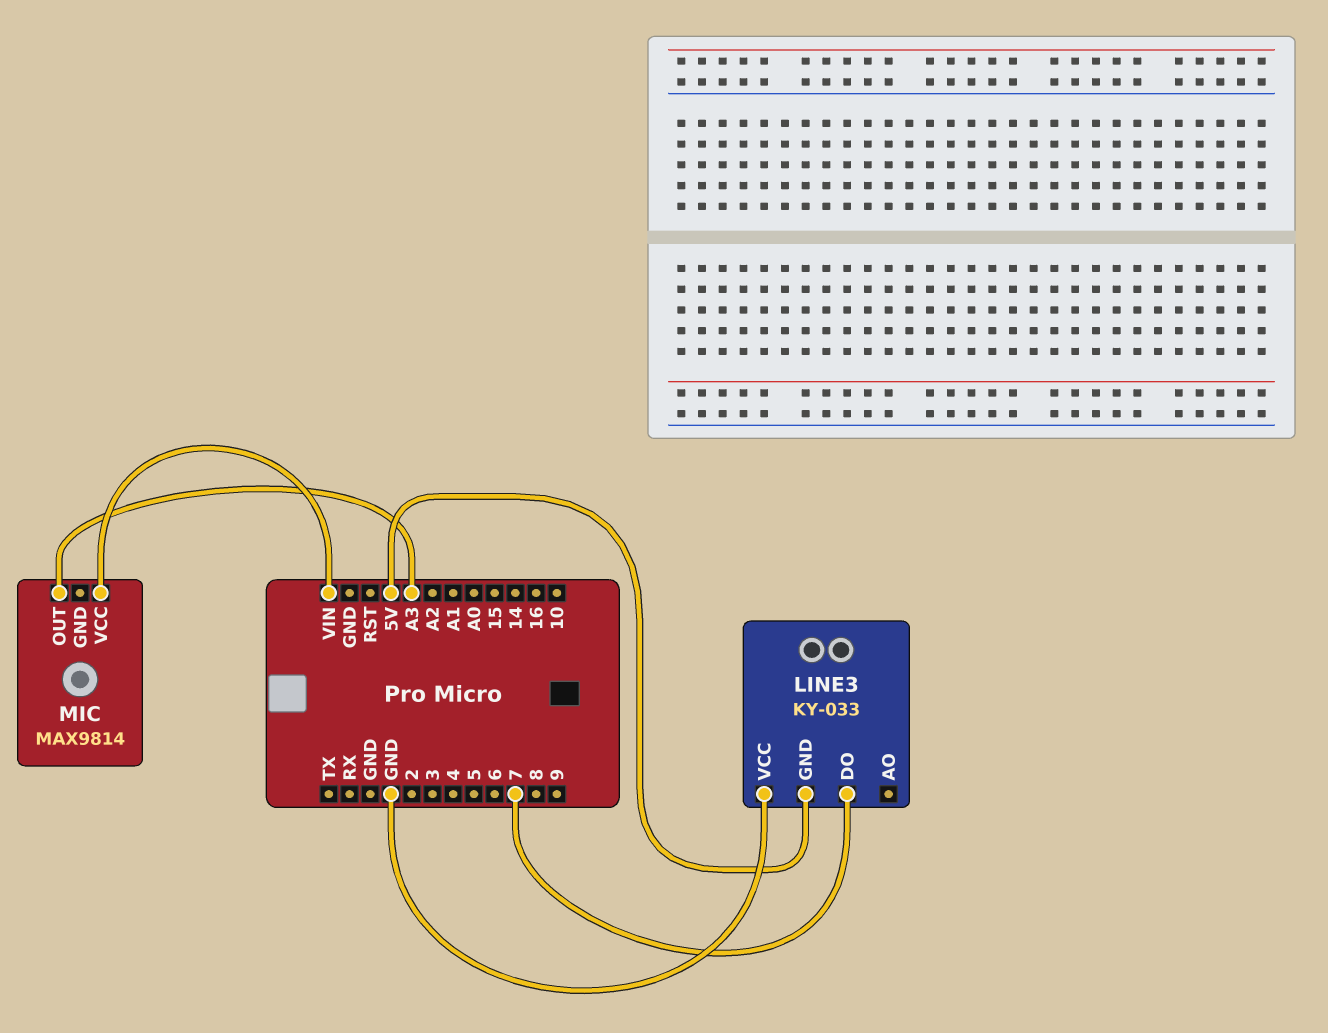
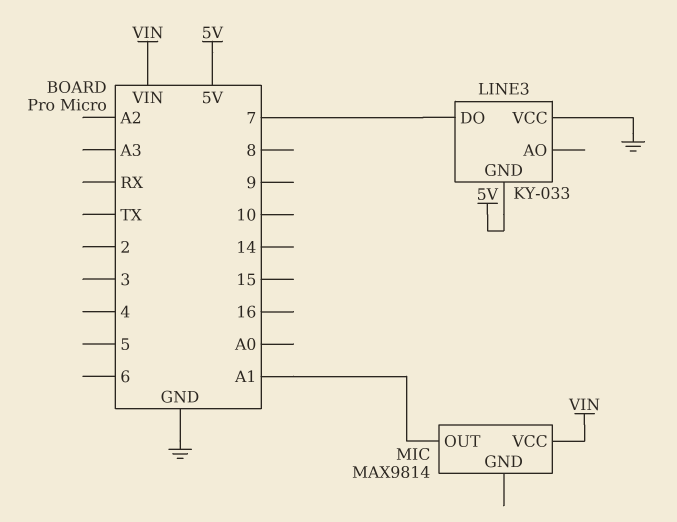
MIC pin OUT: A3 -> A1

